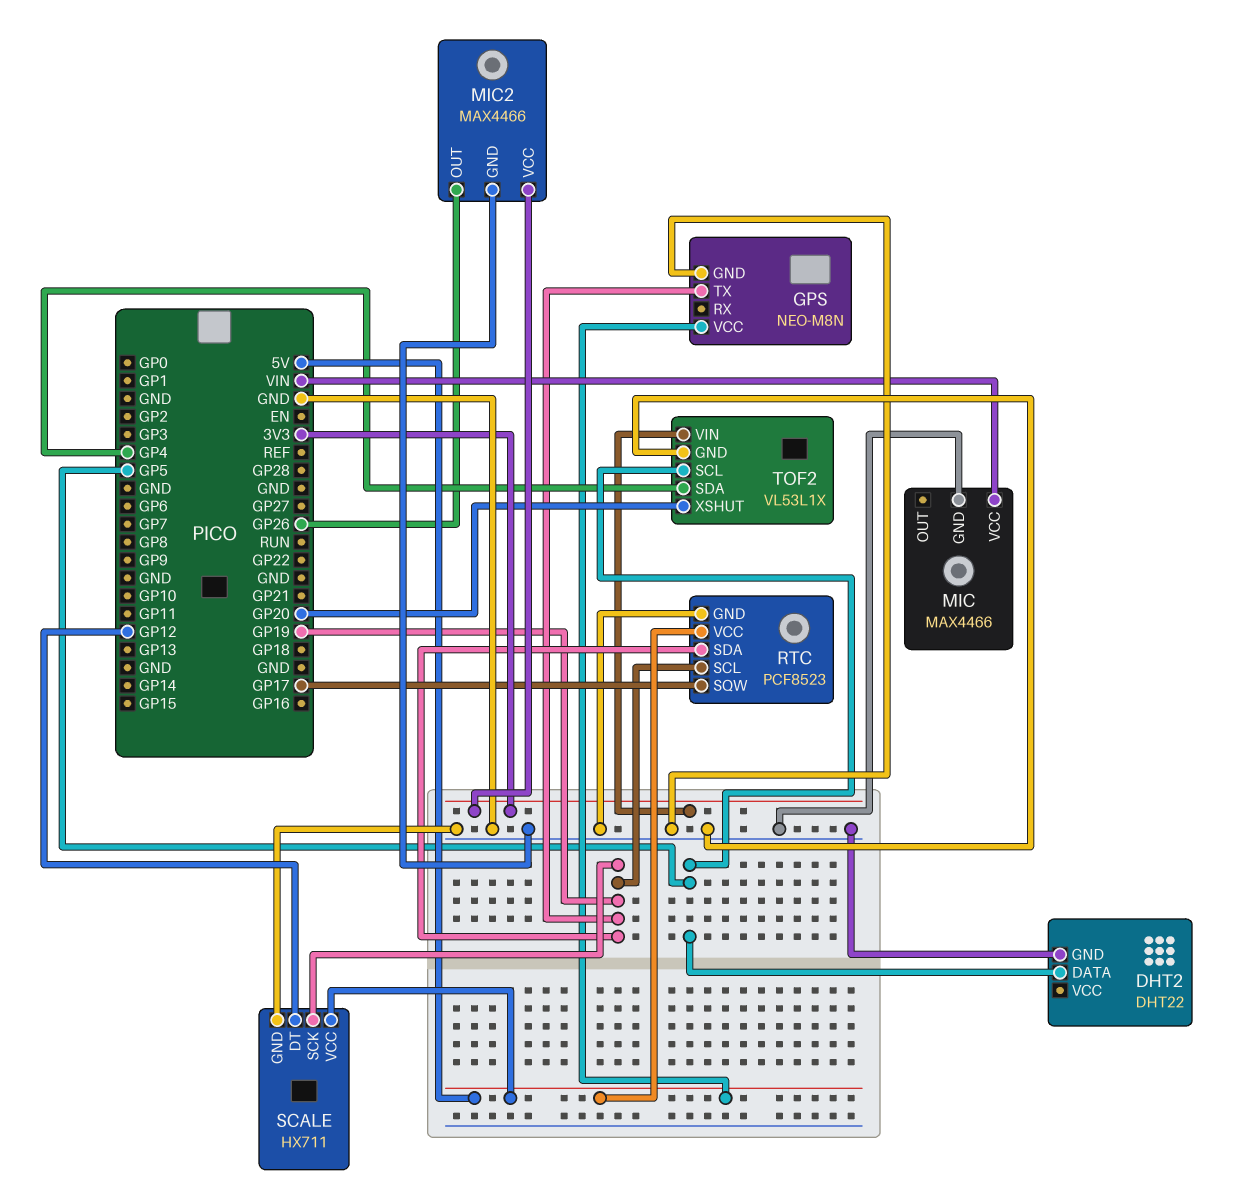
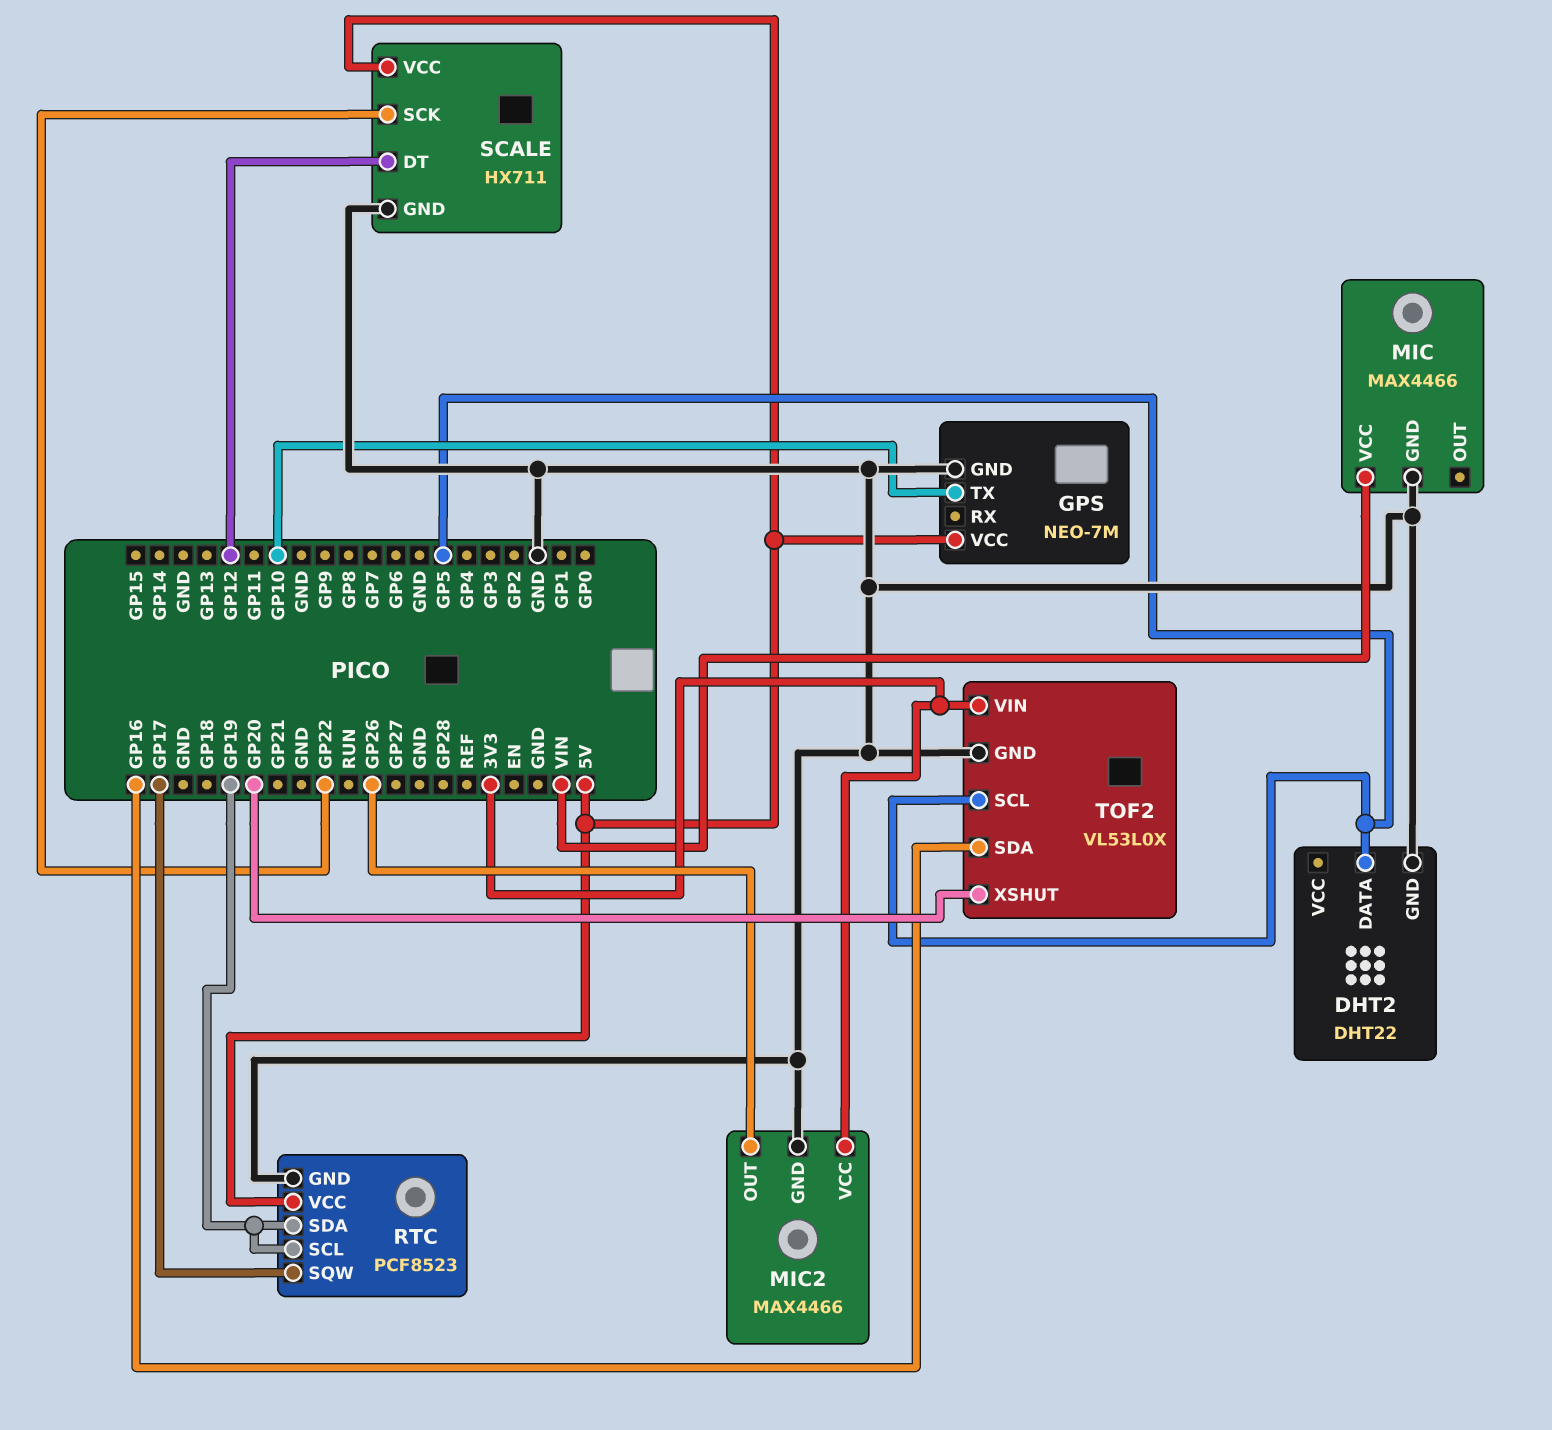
GPS: NEO-M8N -> NEO-7M
GPS pin TX: GP19 -> GP10
SCALE pin SCK: GP19 -> GP22
TOF2: VL53L1X -> VL53L0X
TOF2 pin SDA: GP4 -> GP16

